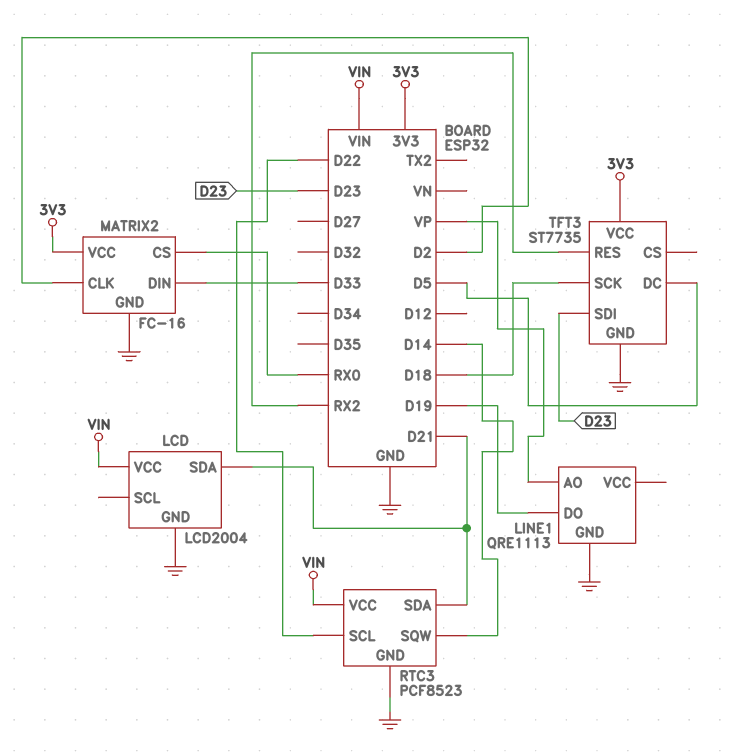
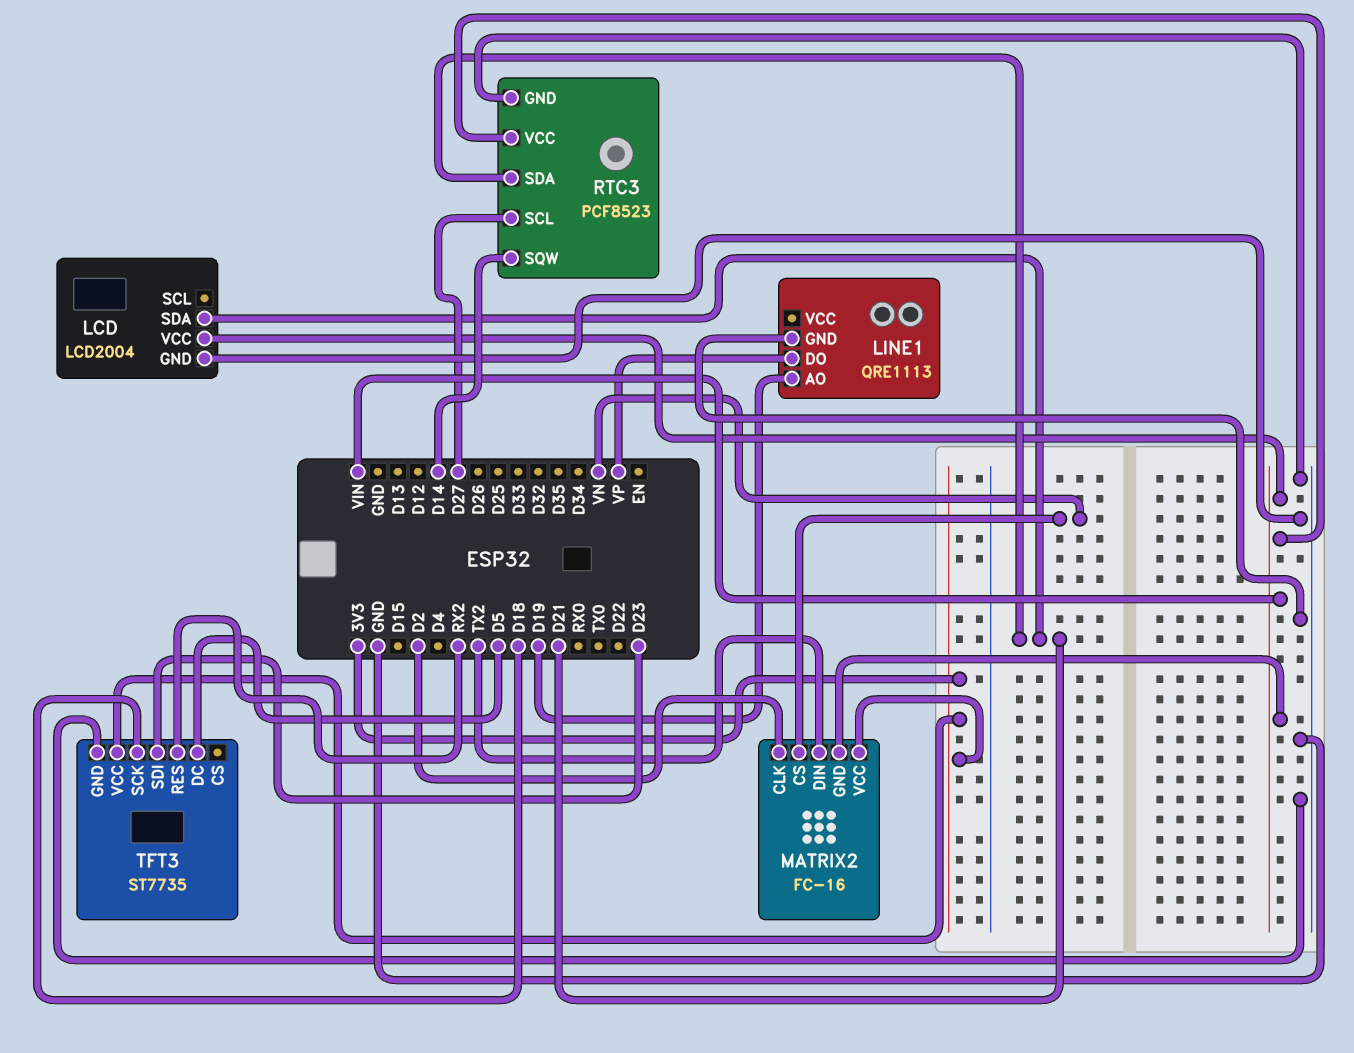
LINE1 pin AO: VP -> D19
LINE1 pin DO: D19 -> VP
MATRIX2 pin CS: RX0 -> VN
MATRIX2 pin DIN: D33 -> TX2
MATRIX2 pin GND: GND -> VIN
RTC3 pin SCL: D22 -> D27

